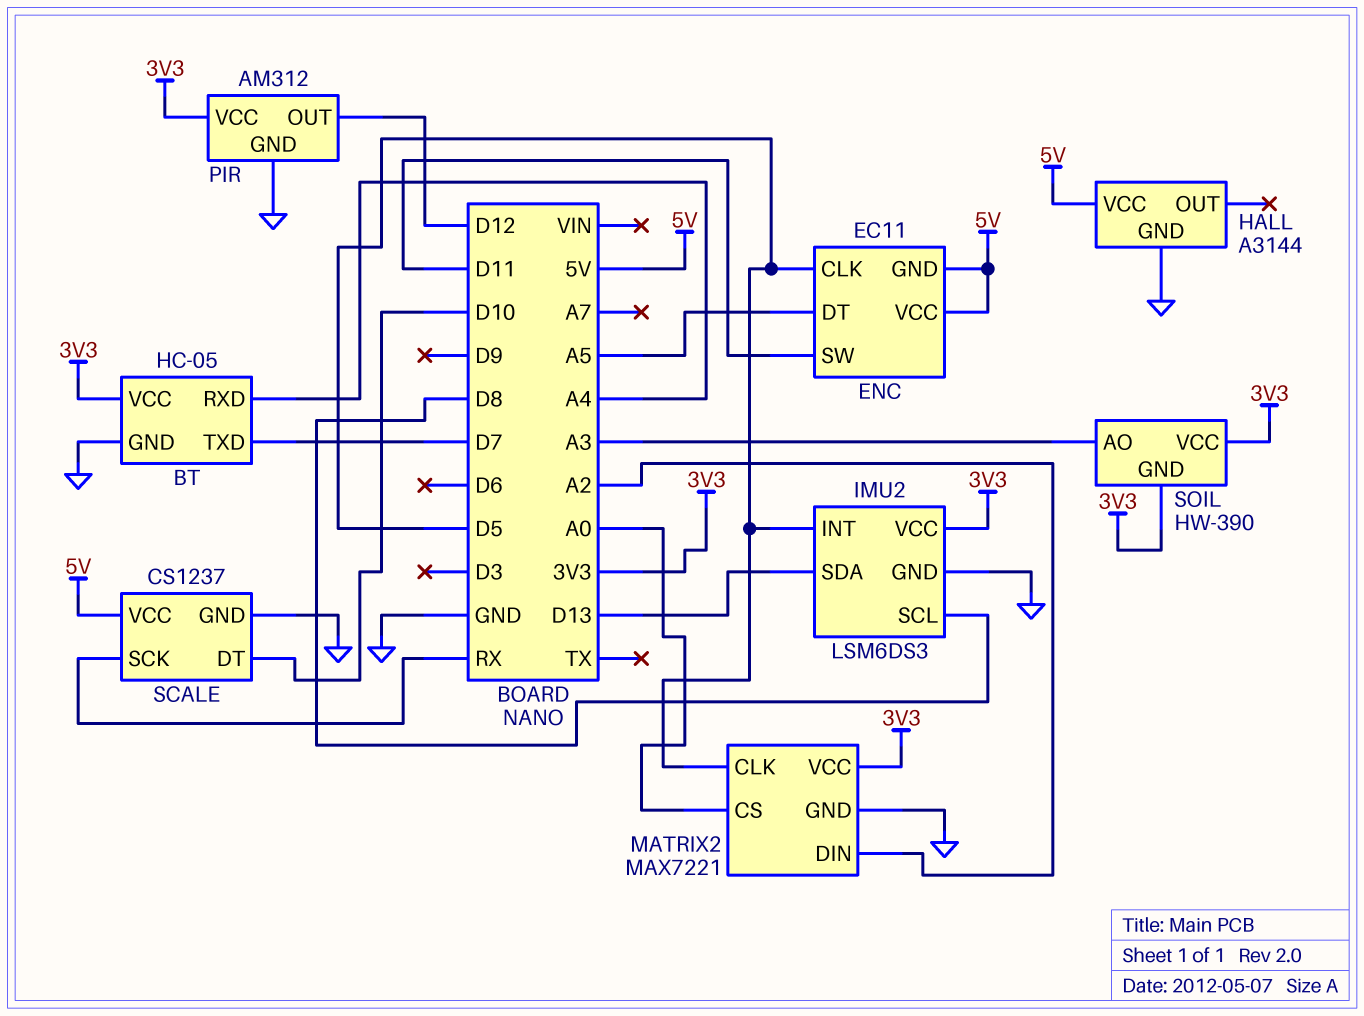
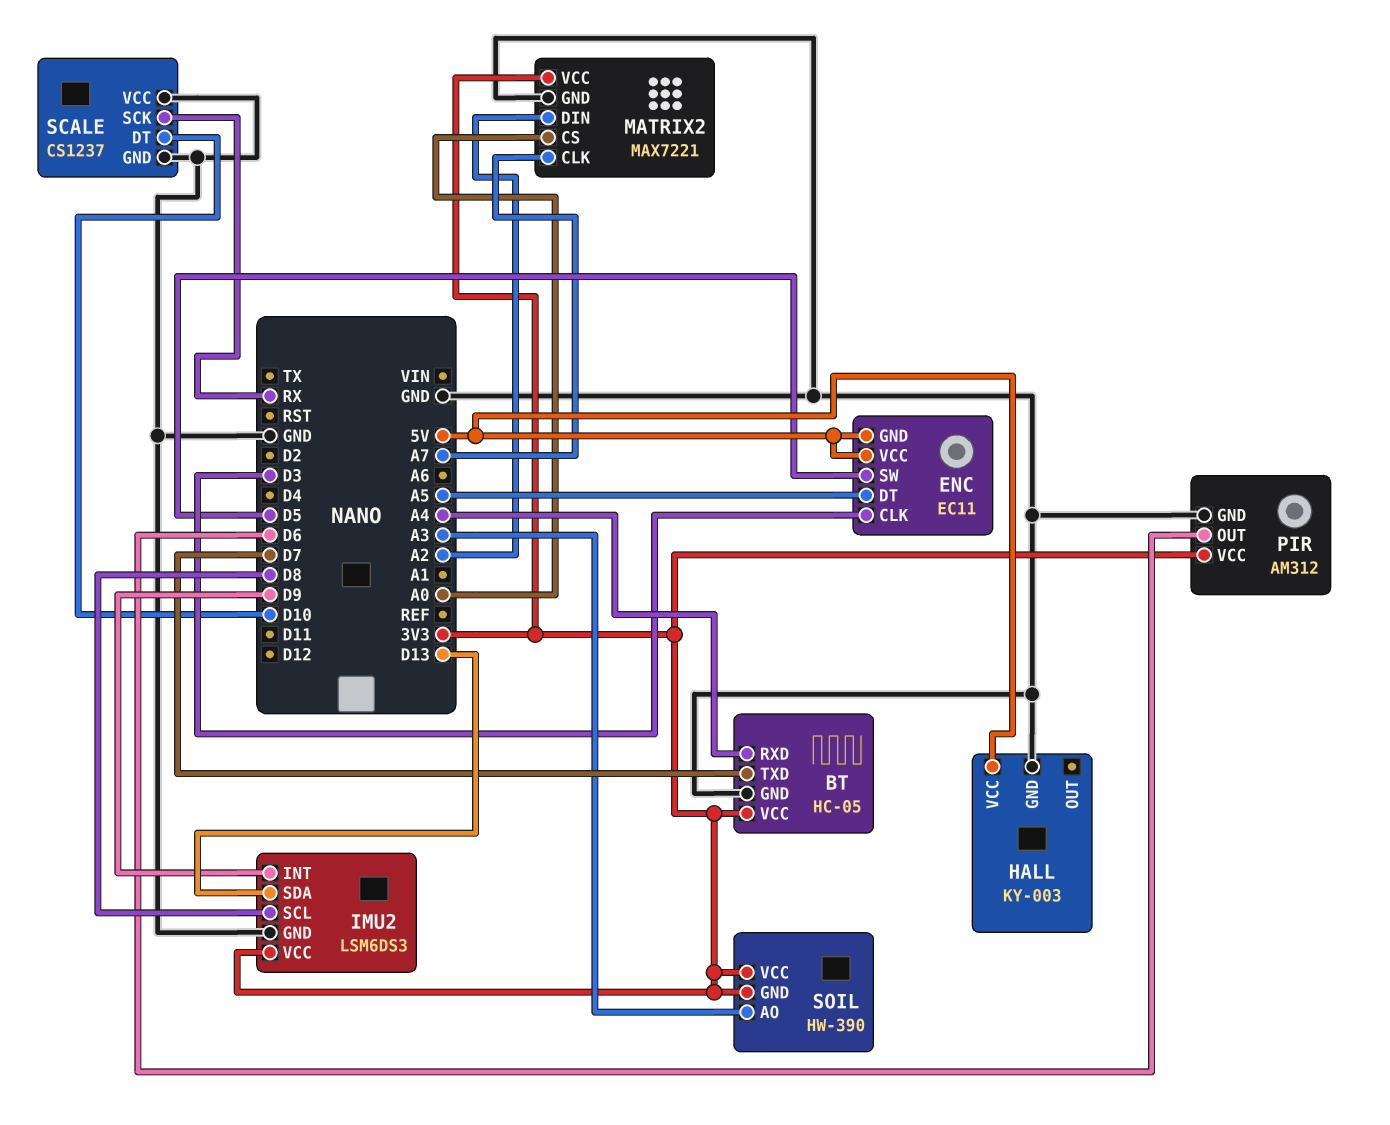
ENC pin CLK: D5 -> D3
ENC pin SW: D11 -> D5
HALL: A3144 -> KY-003
IMU2 pin INT: D5 -> D9
MATRIX2 pin CLK: D5 -> A7
PIR pin OUT: D12 -> D6
SCALE pin VCC: 5V -> GND

